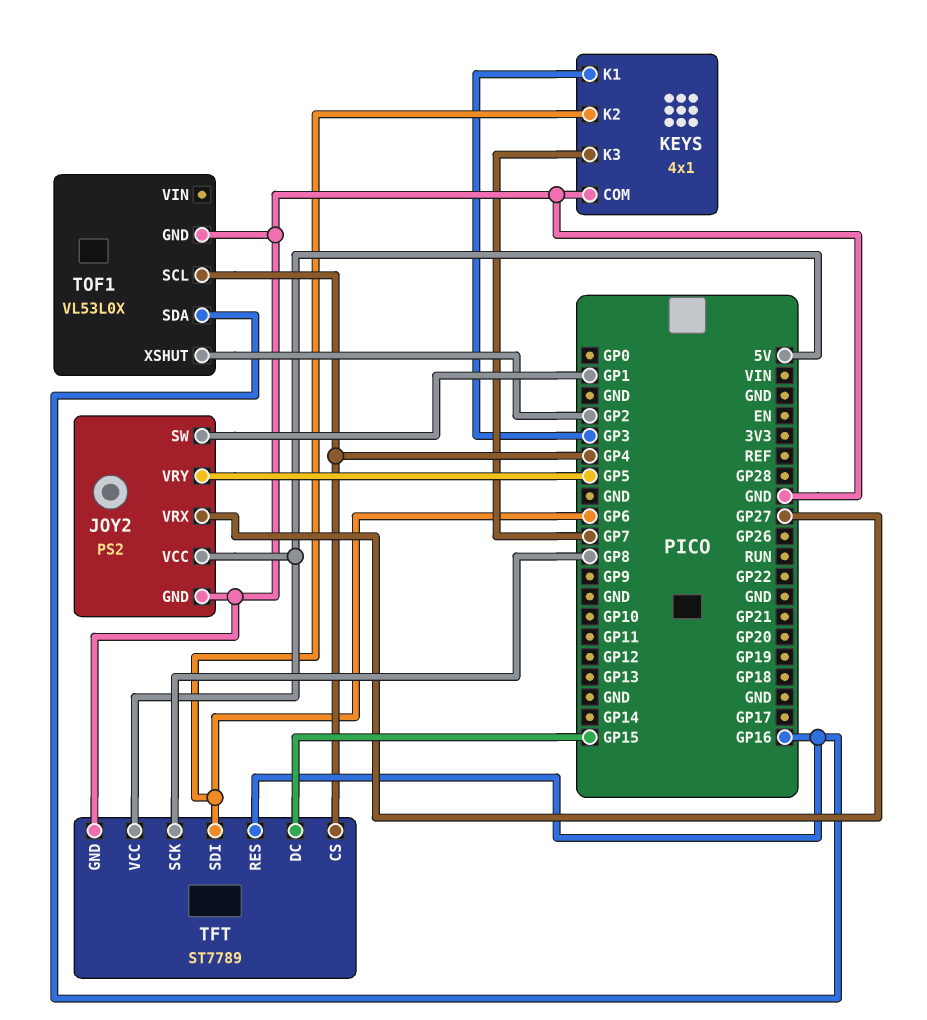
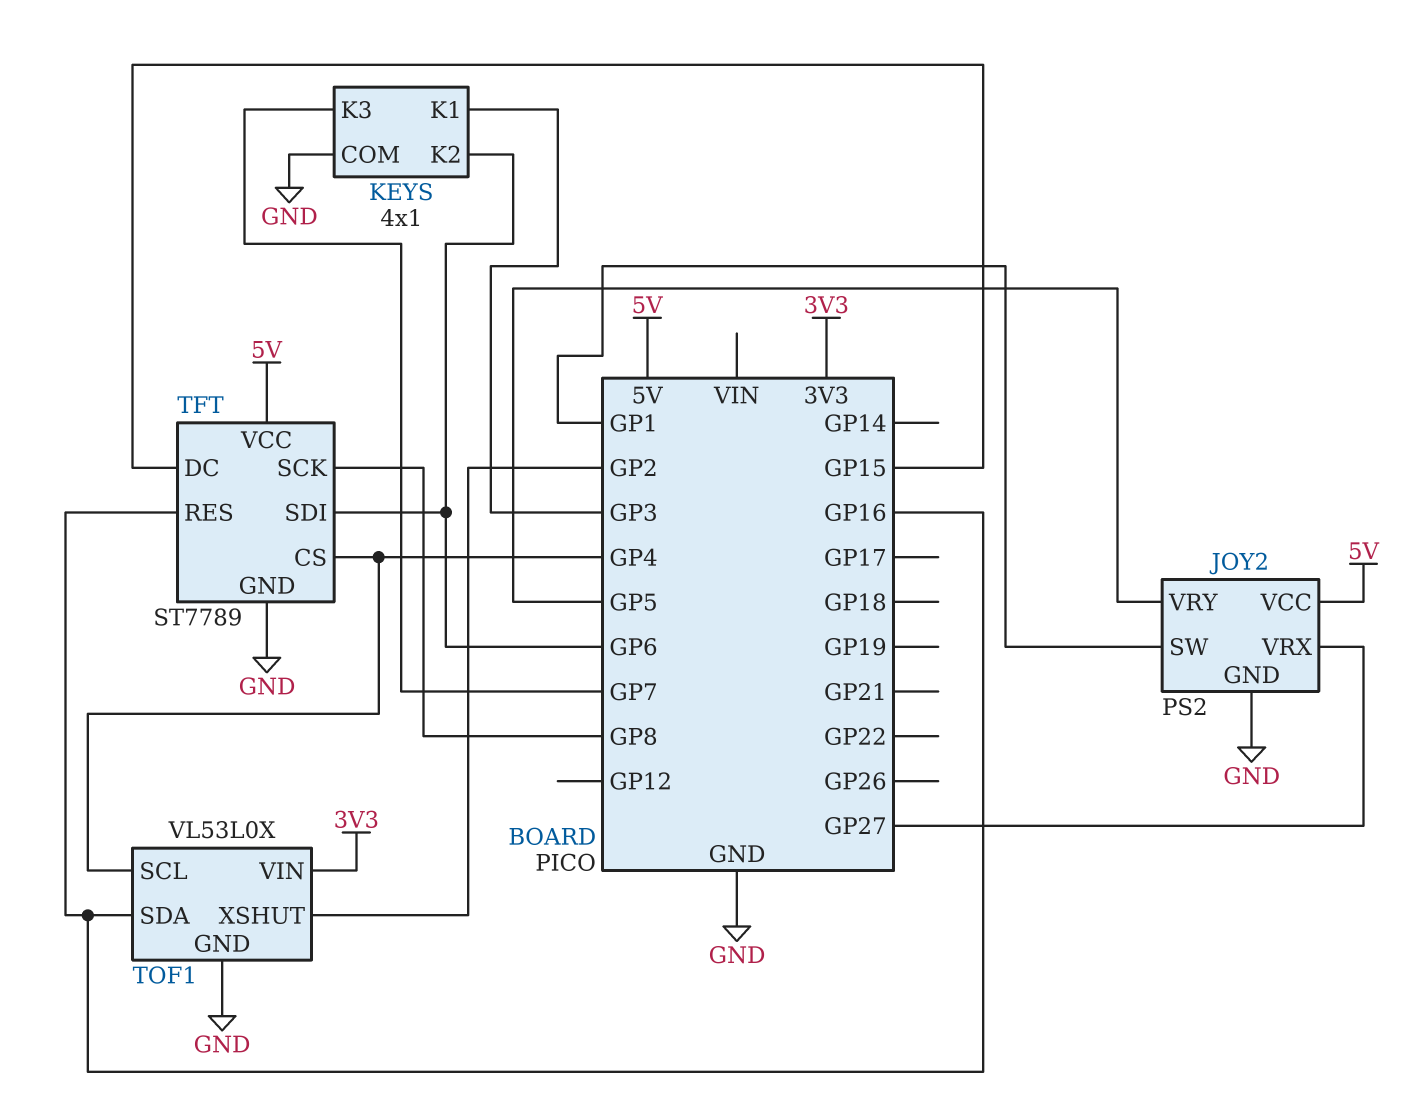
TOF1 pin VIN: none -> 3V3

